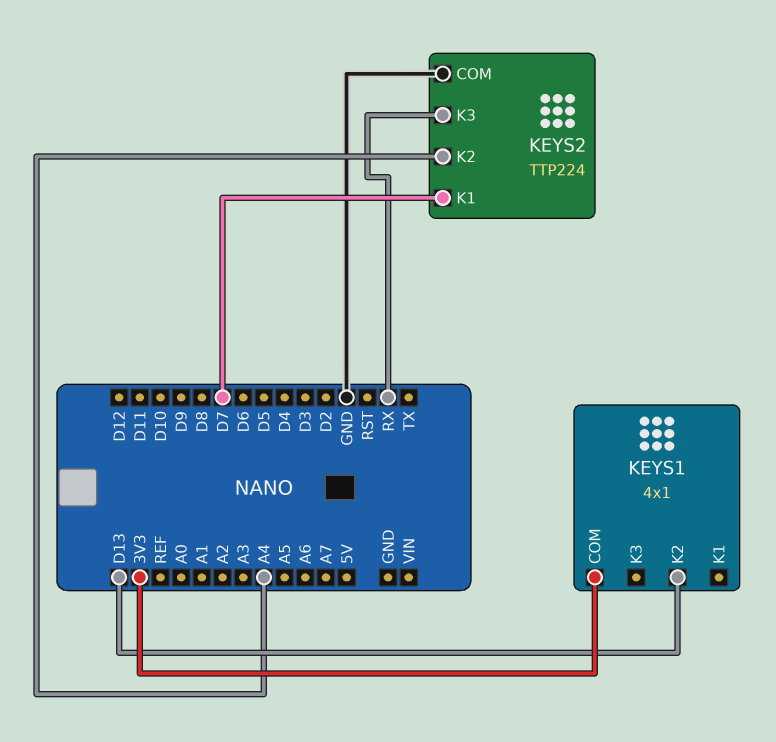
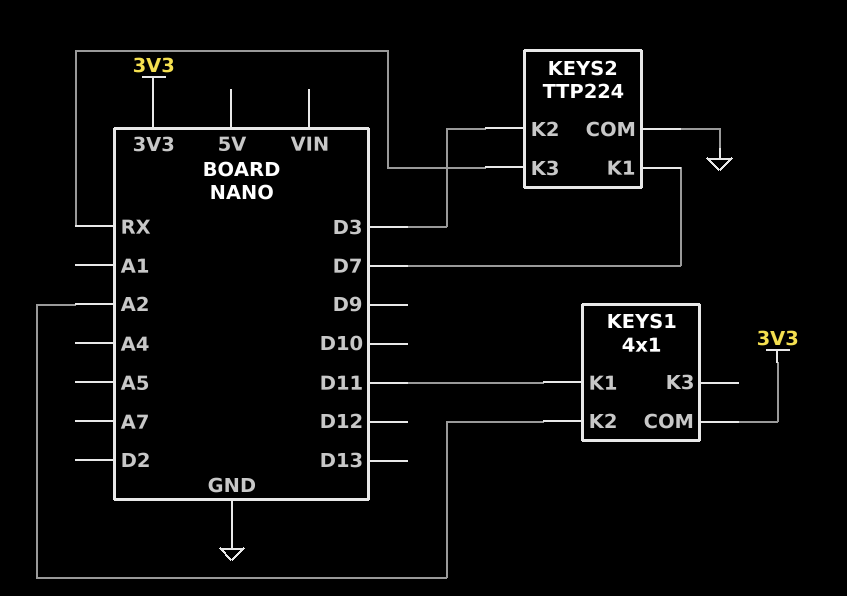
KEYS1 pin K1: none -> D11
KEYS1 pin K2: D13 -> A2
KEYS2 pin K2: A4 -> D3

